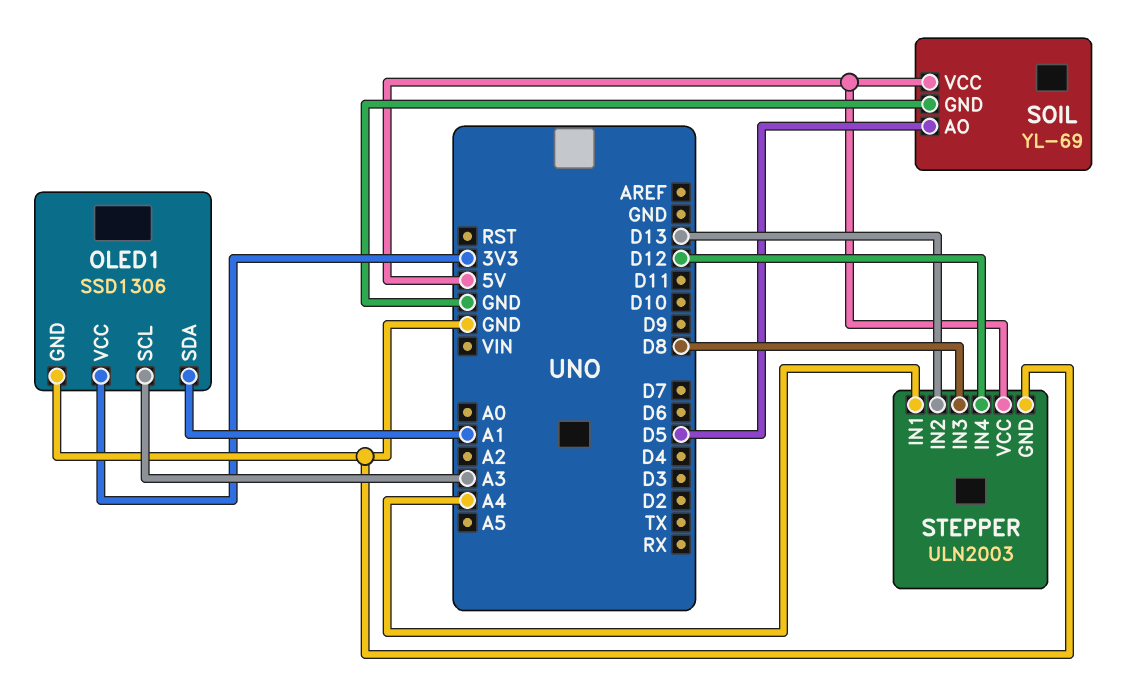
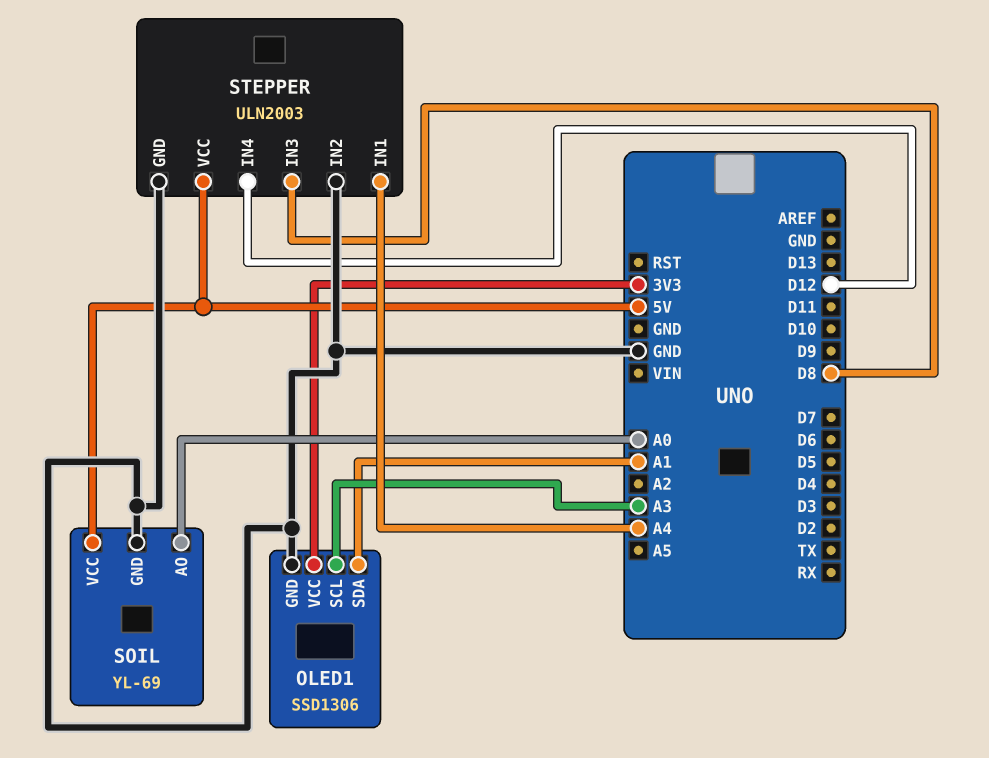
SOIL pin AO: D5 -> A0
STEPPER pin IN2: D13 -> GND

